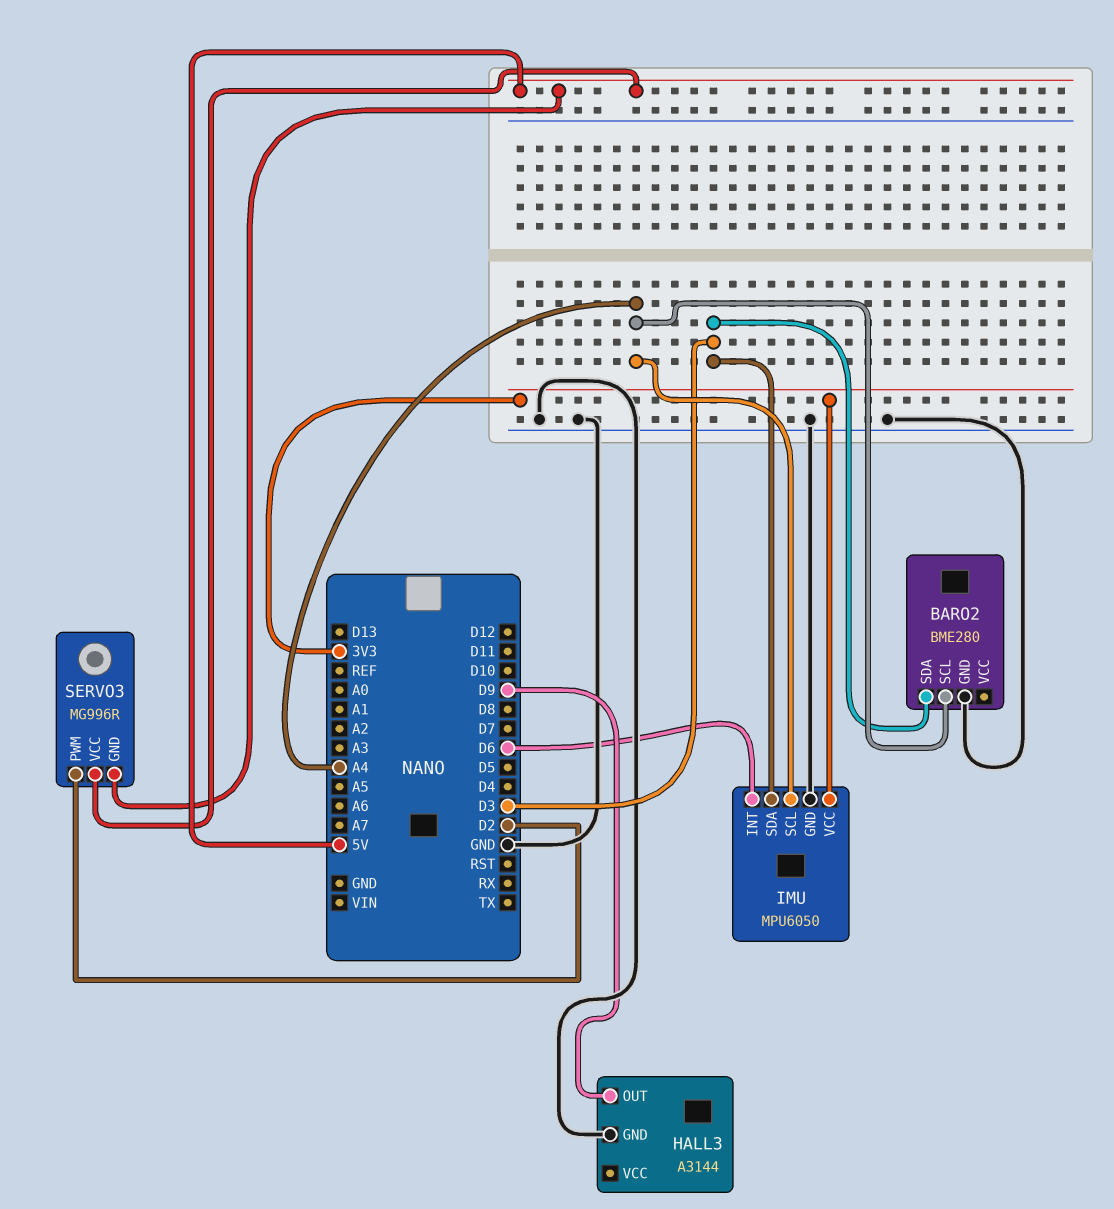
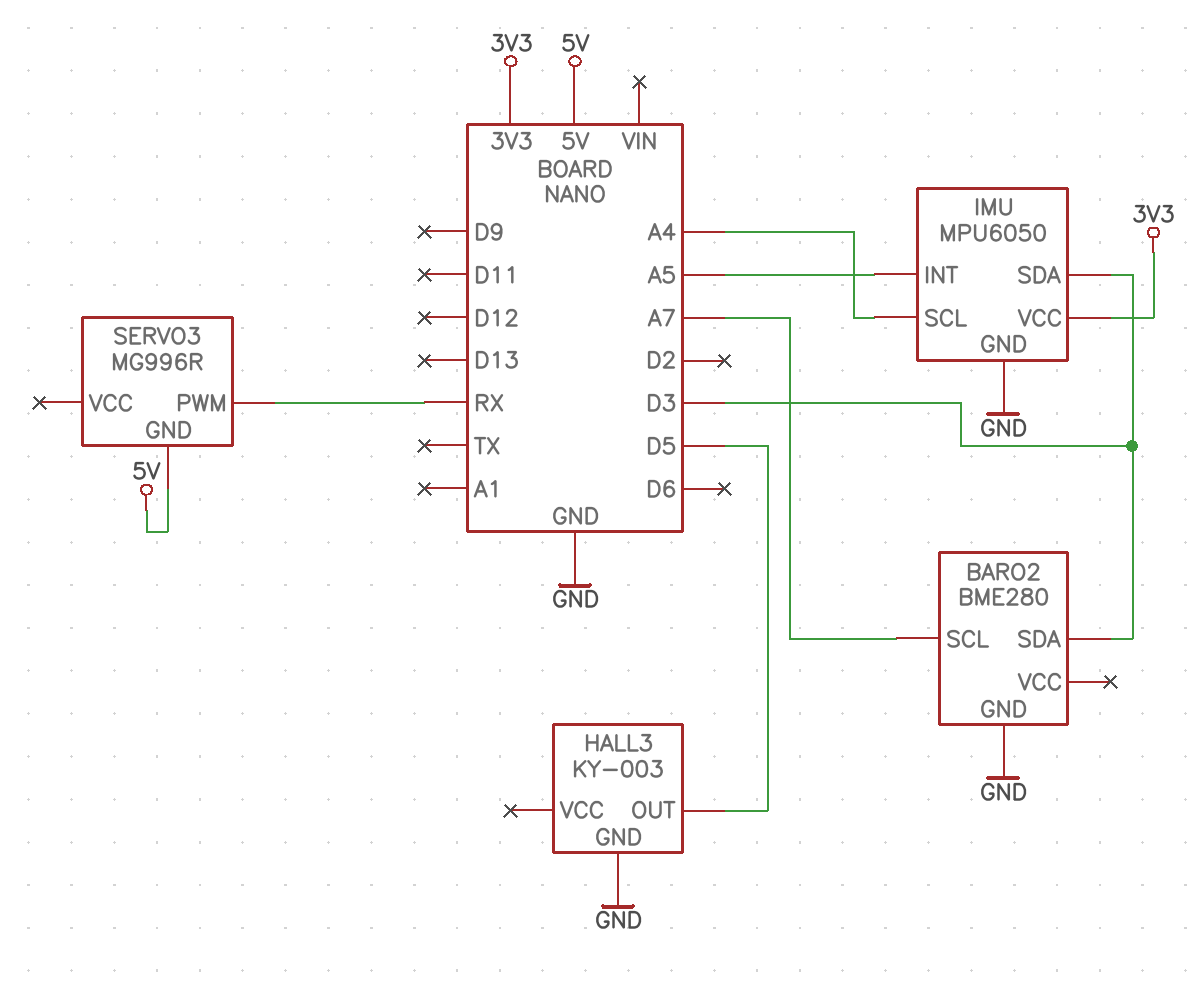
BARO2 pin SCL: A4 -> A7
HALL3: A3144 -> KY-003
HALL3 pin OUT: D9 -> D5
IMU pin INT: D6 -> A5
SERVO3 pin PWM: D2 -> RX
SERVO3 pin VCC: 5V -> none

